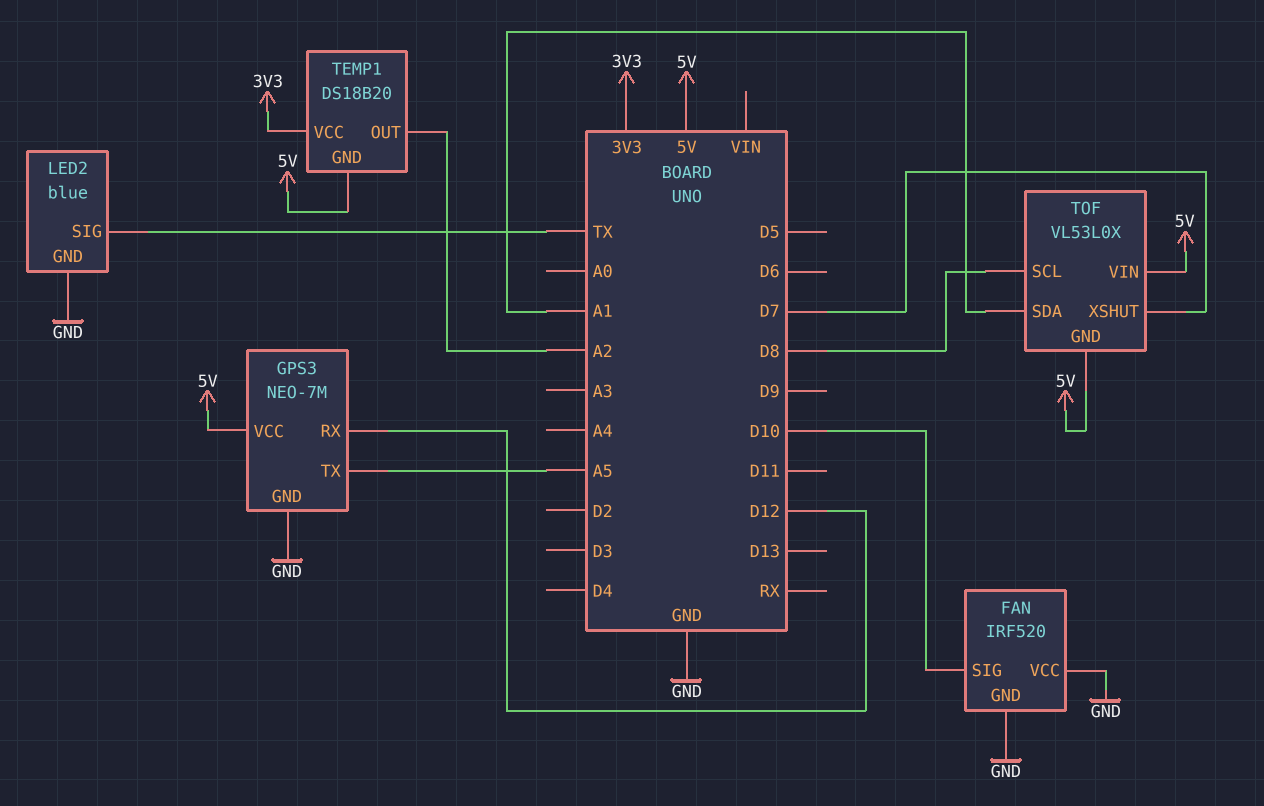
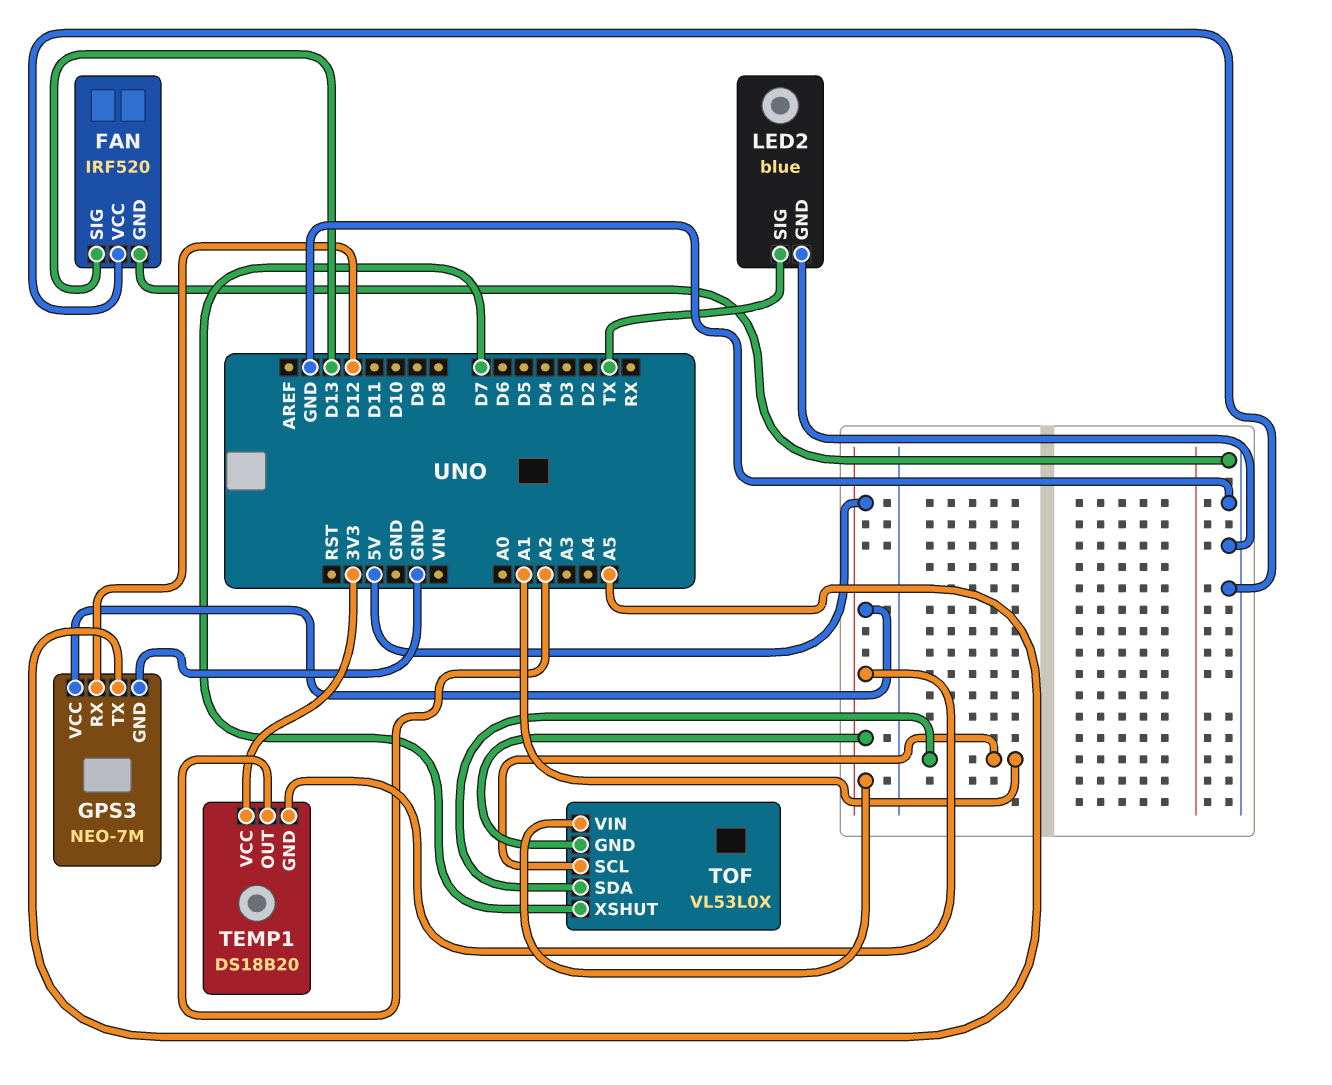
FAN pin SIG: D10 -> D13
TOF pin SCL: D8 -> A1

